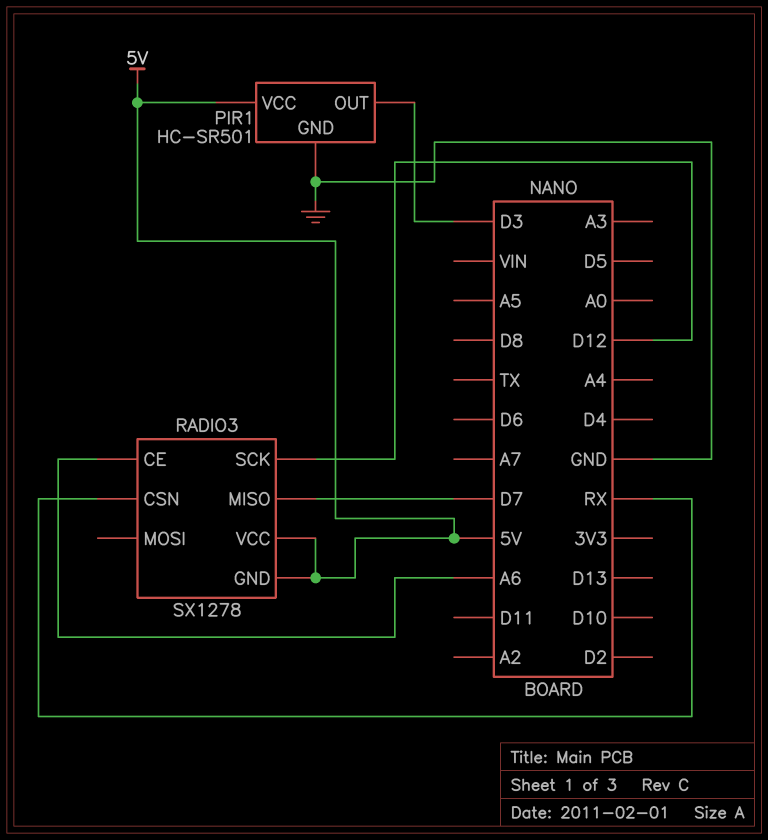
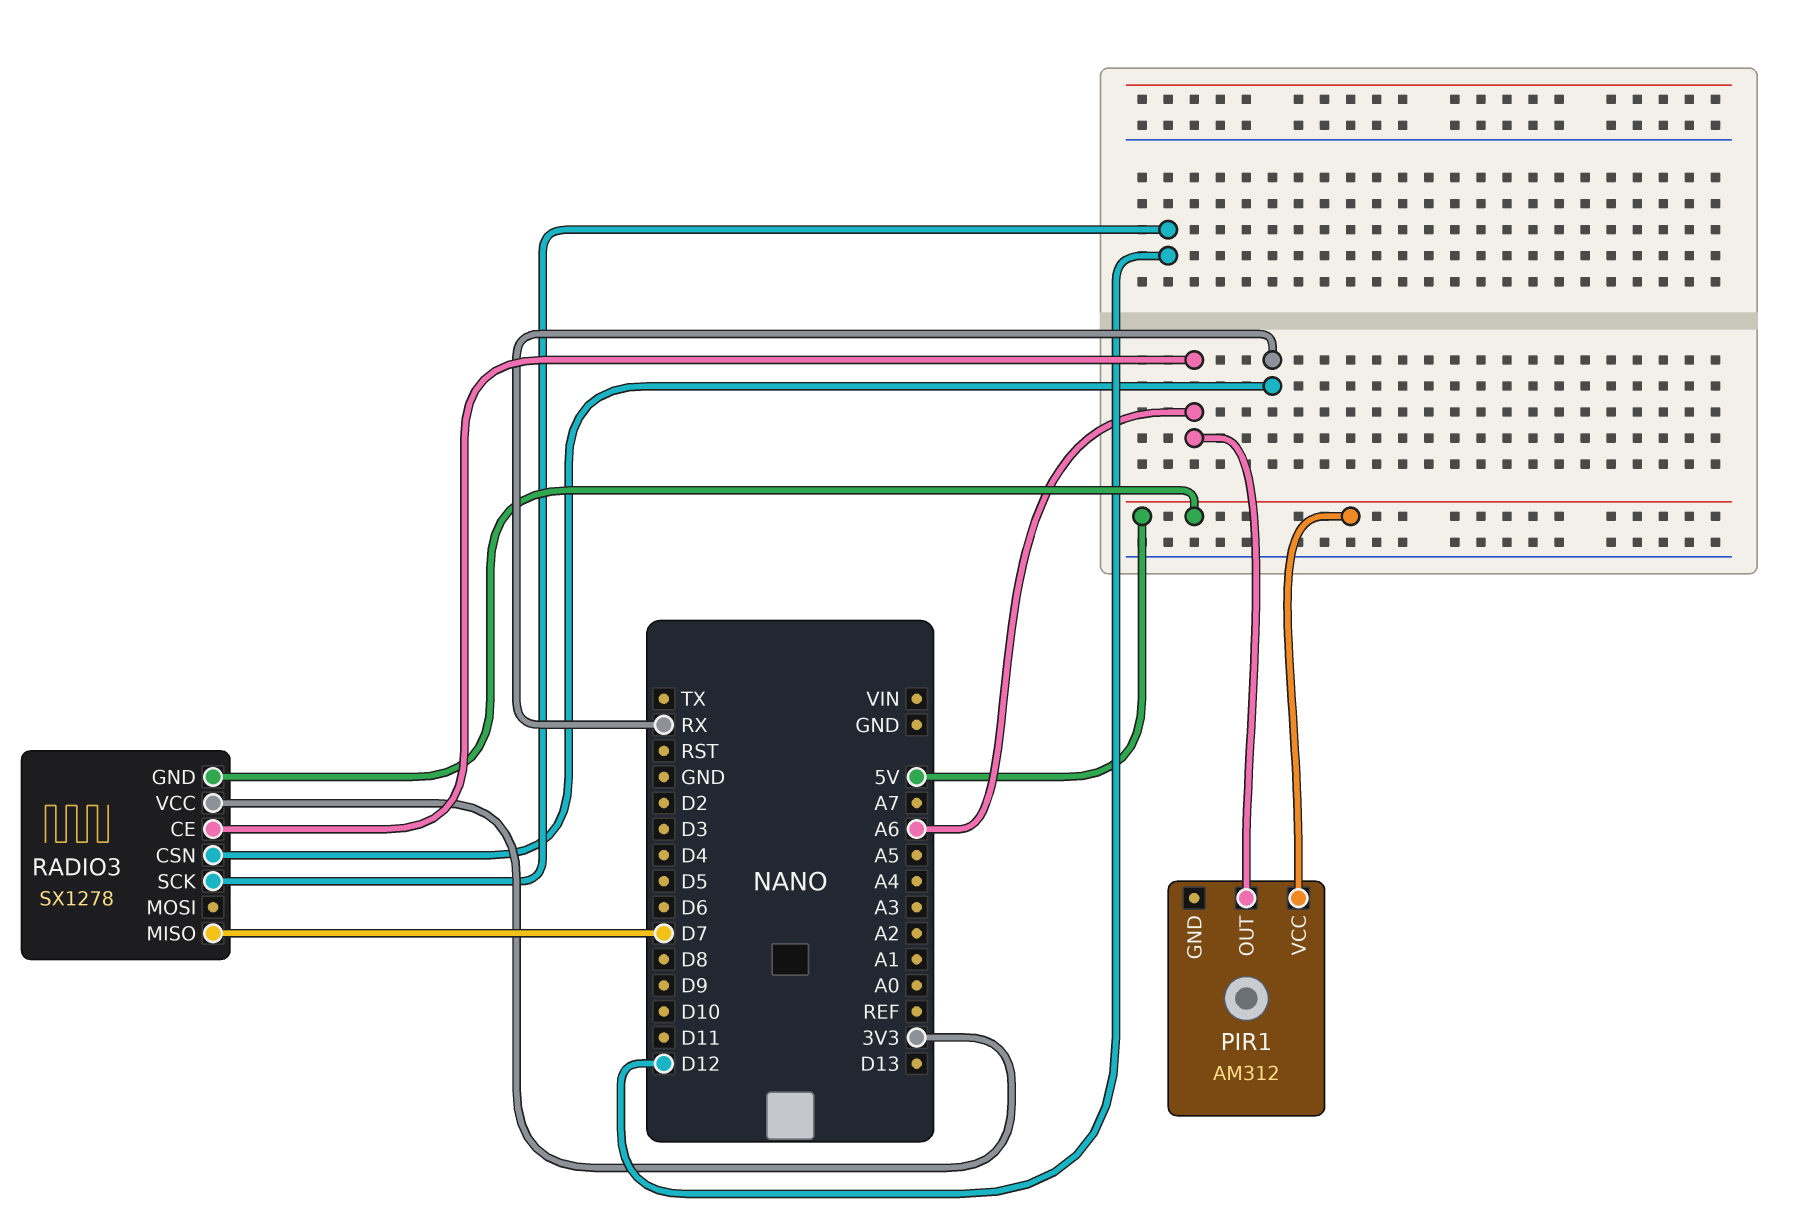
PIR1: HC-SR501 -> AM312
PIR1 pin GND: GND -> none
PIR1 pin OUT: D3 -> A6
RADIO3 pin VCC: 5V -> 3V3

